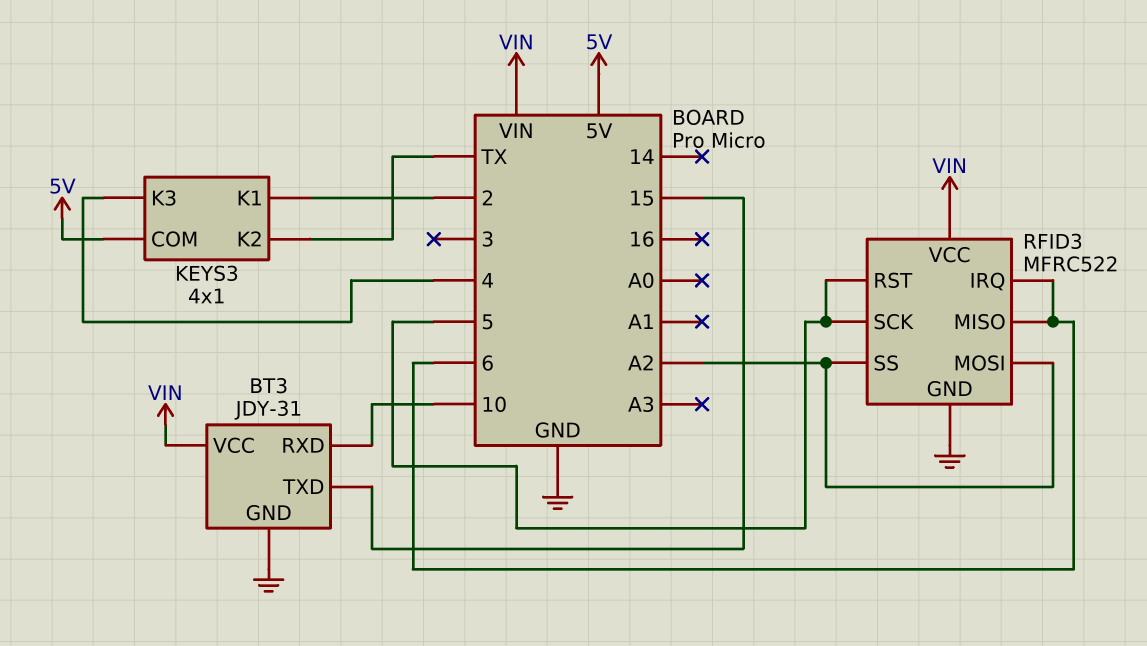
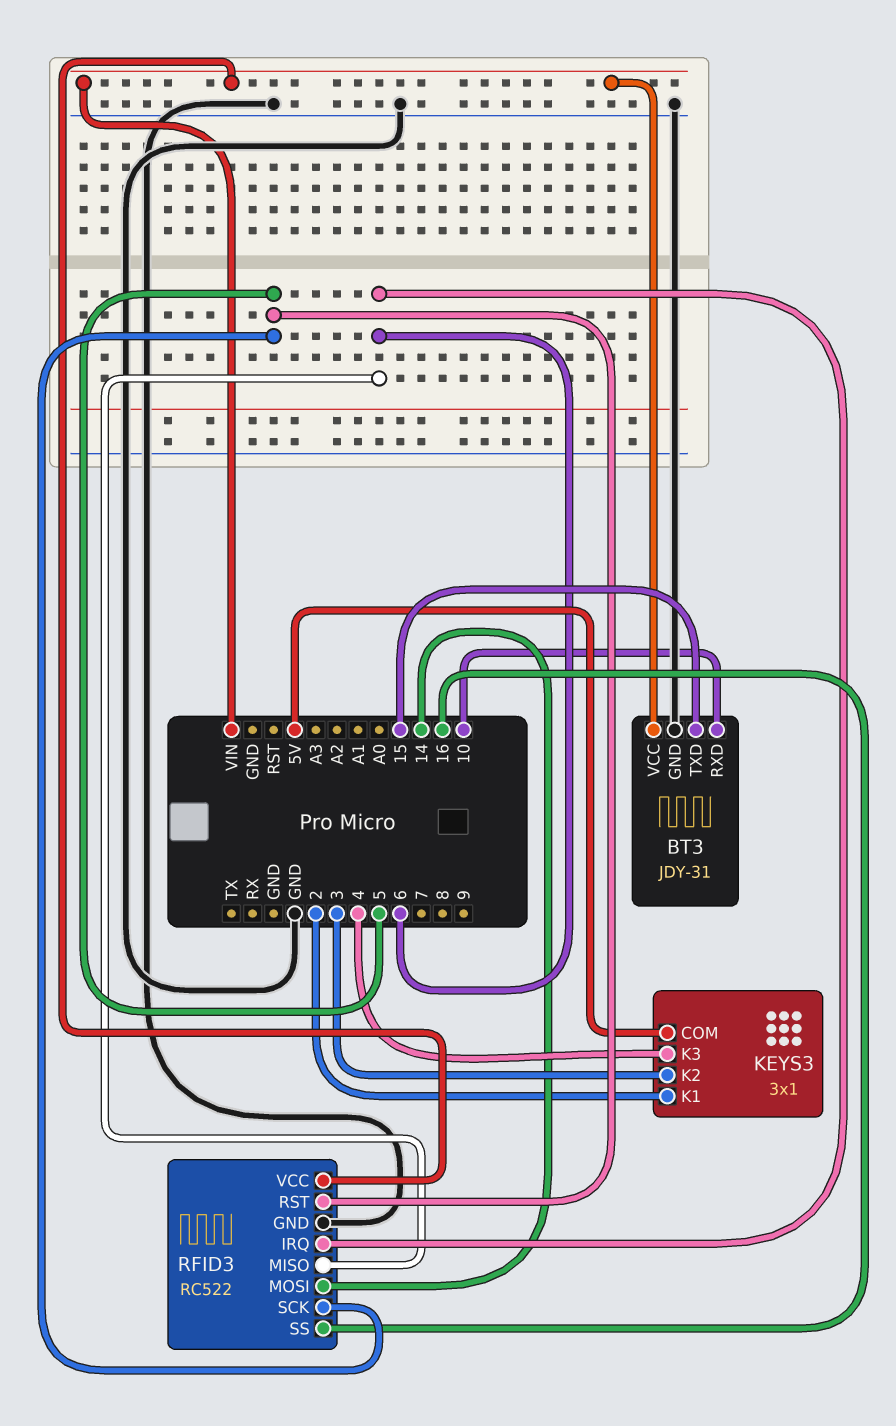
KEYS3: 4x1 -> 3x1
KEYS3 pin K2: TX -> 3
RFID3: MFRC522 -> RC522
RFID3 pin MOSI: A2 -> 14
RFID3 pin SS: A2 -> 16

